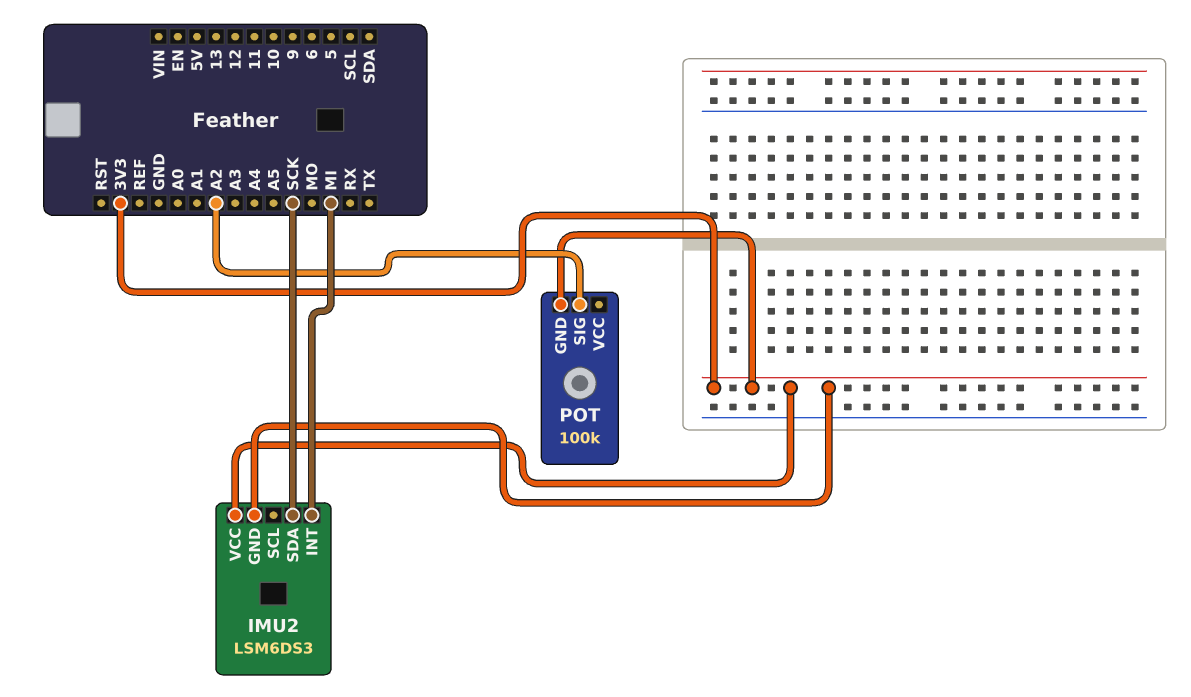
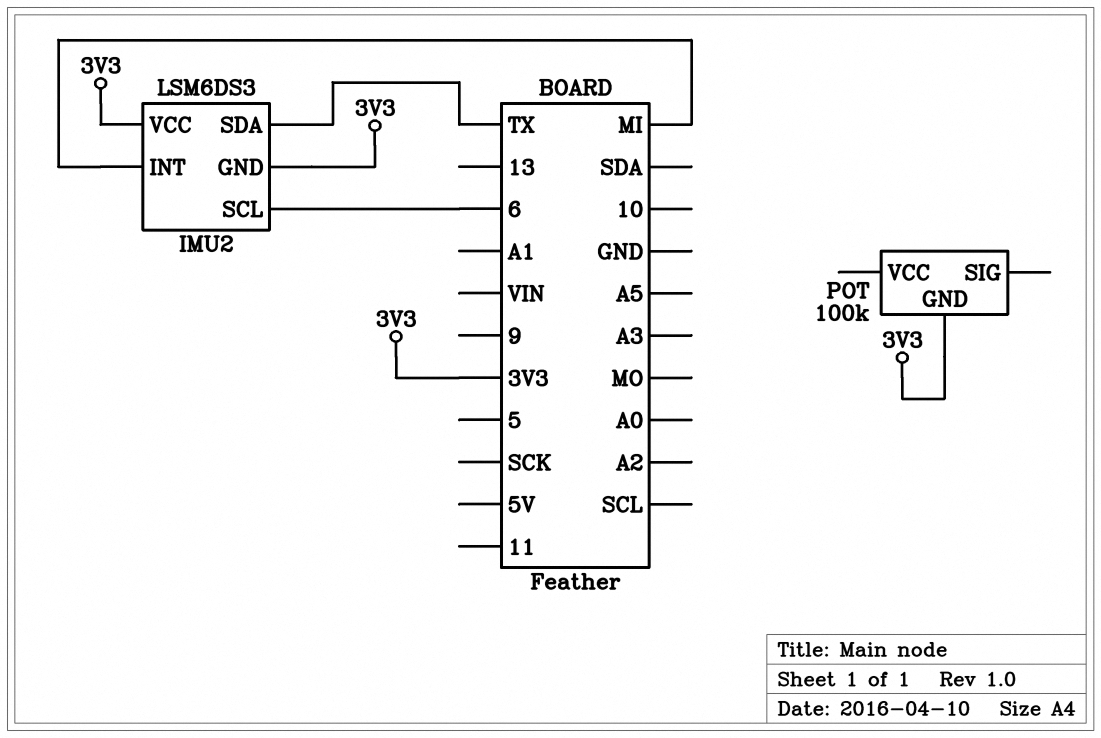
IMU2 pin SCL: none -> 6
IMU2 pin SDA: SCK -> TX
POT pin SIG: A2 -> none

